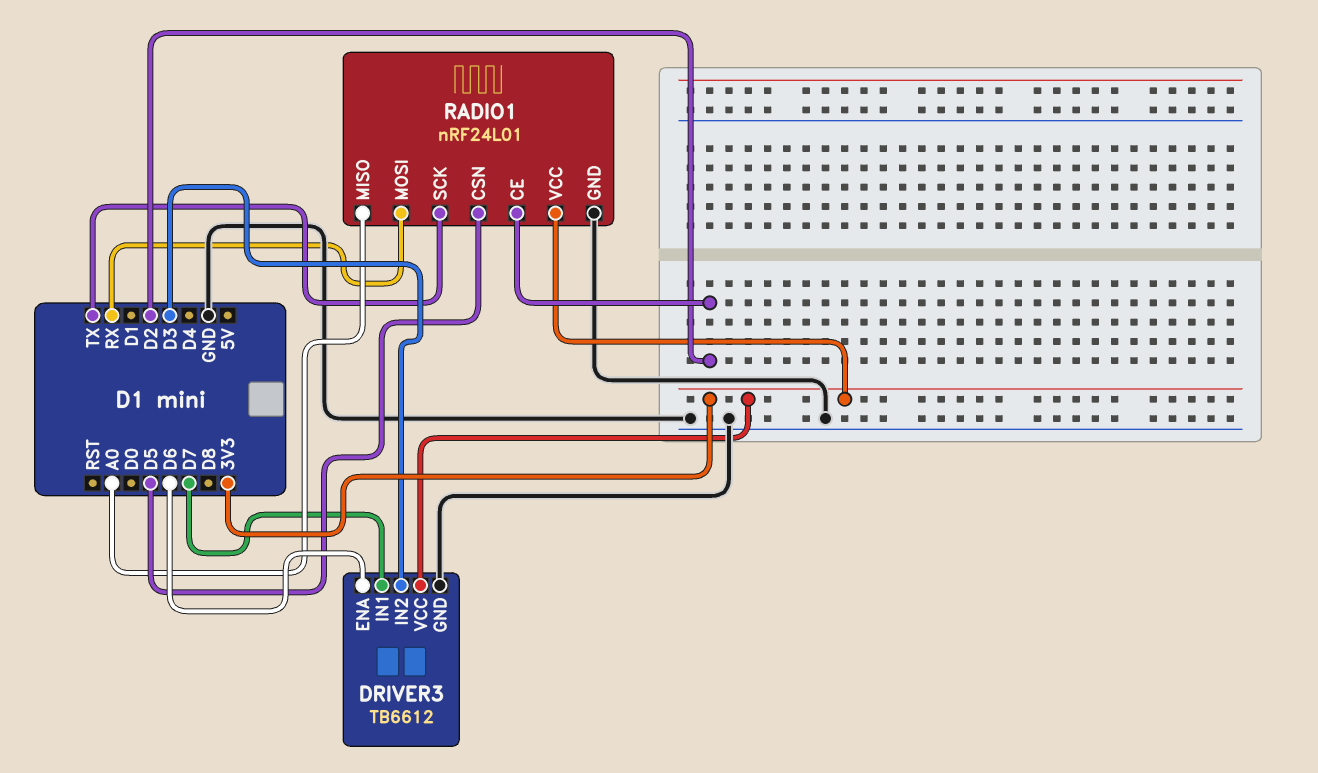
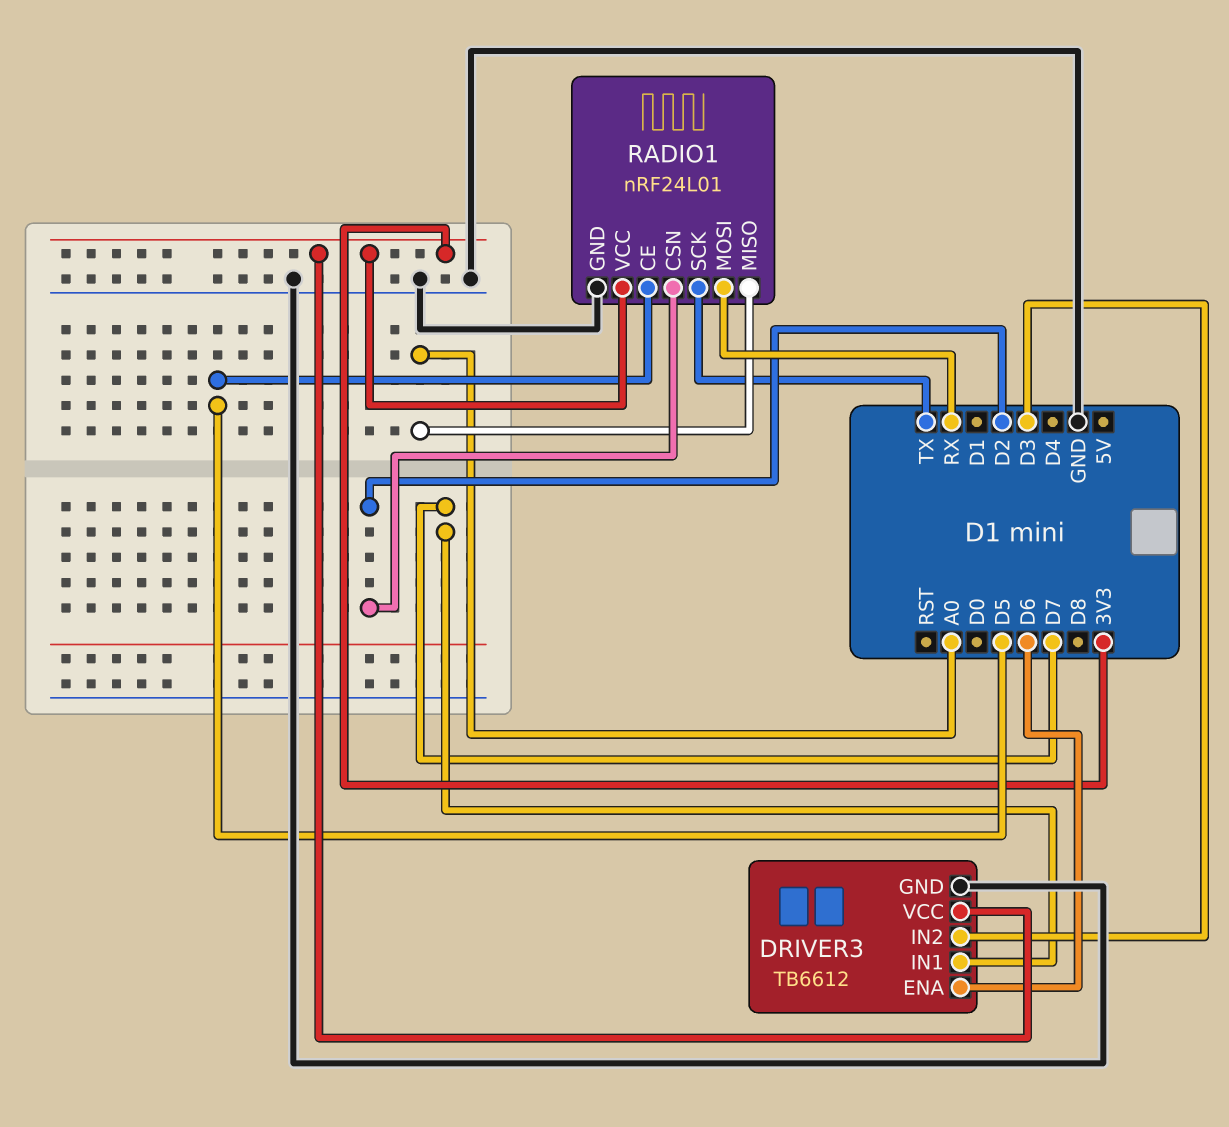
RADIO1 pin CE: D2 -> D5
RADIO1 pin CSN: D5 -> D2

